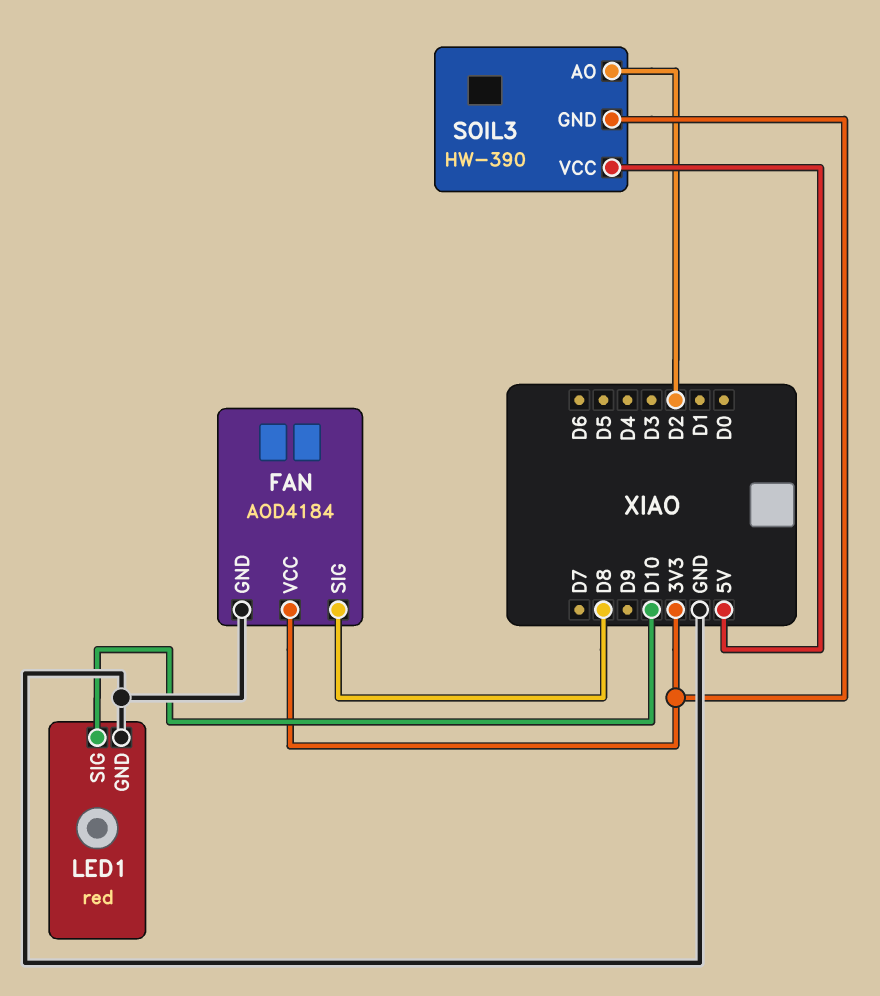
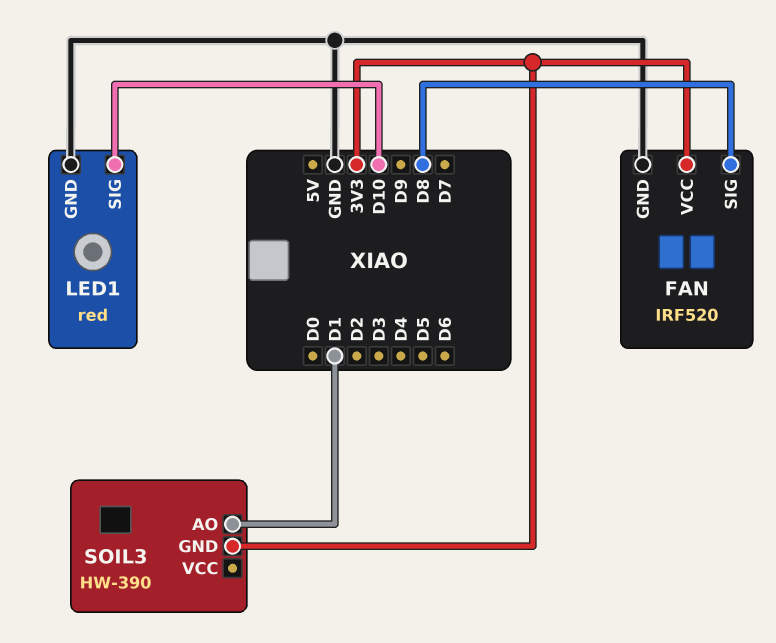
FAN: AOD4184 -> IRF520
SOIL3 pin AO: D2 -> D1
SOIL3 pin VCC: 5V -> none

